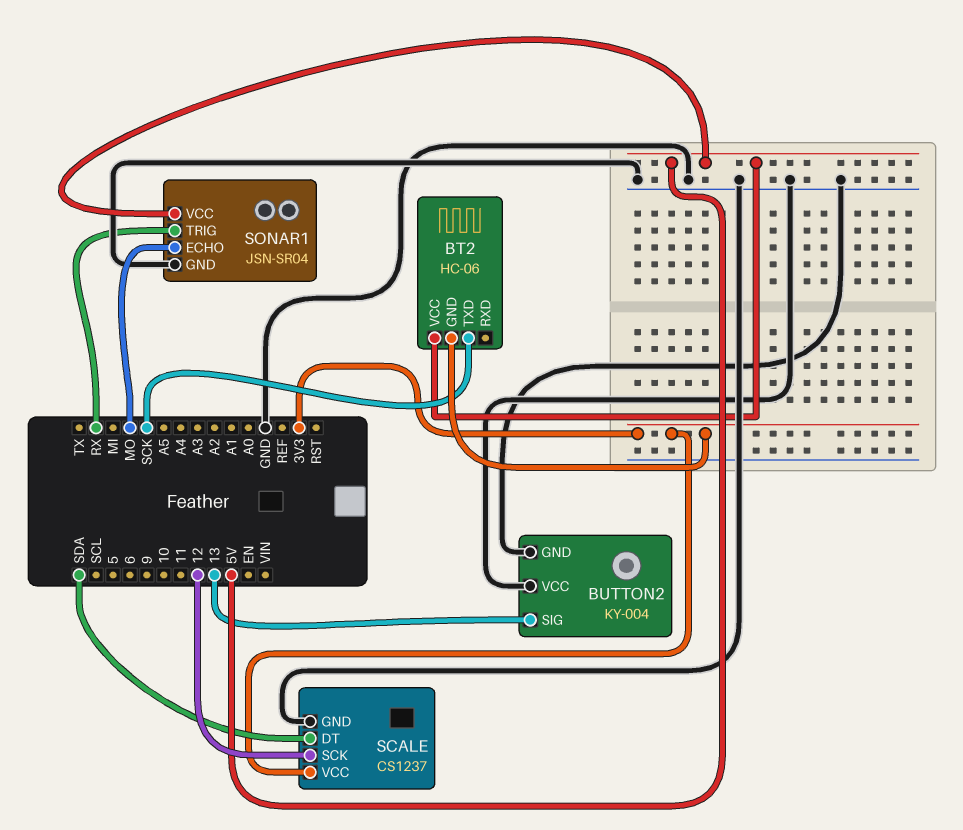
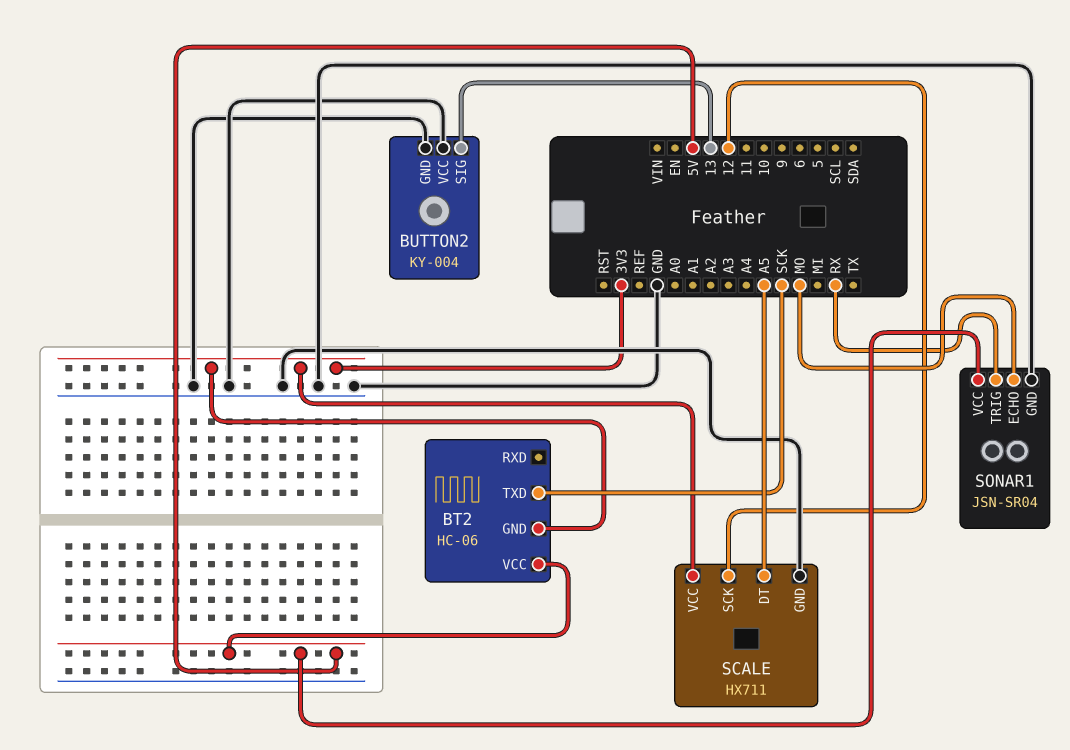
SCALE: CS1237 -> HX711
SCALE pin DT: SDA -> A5

